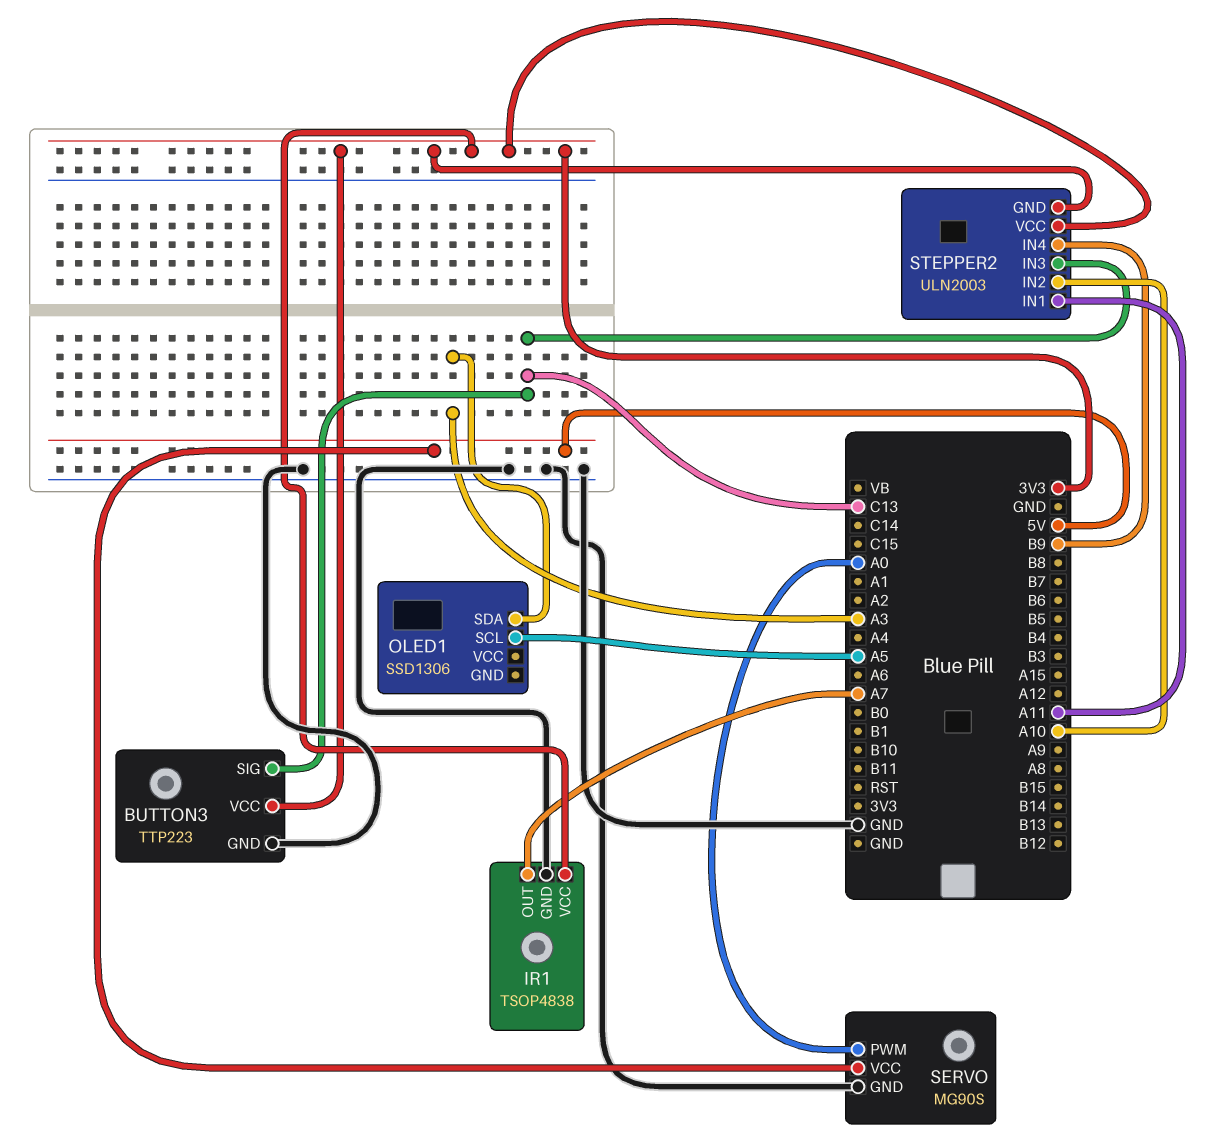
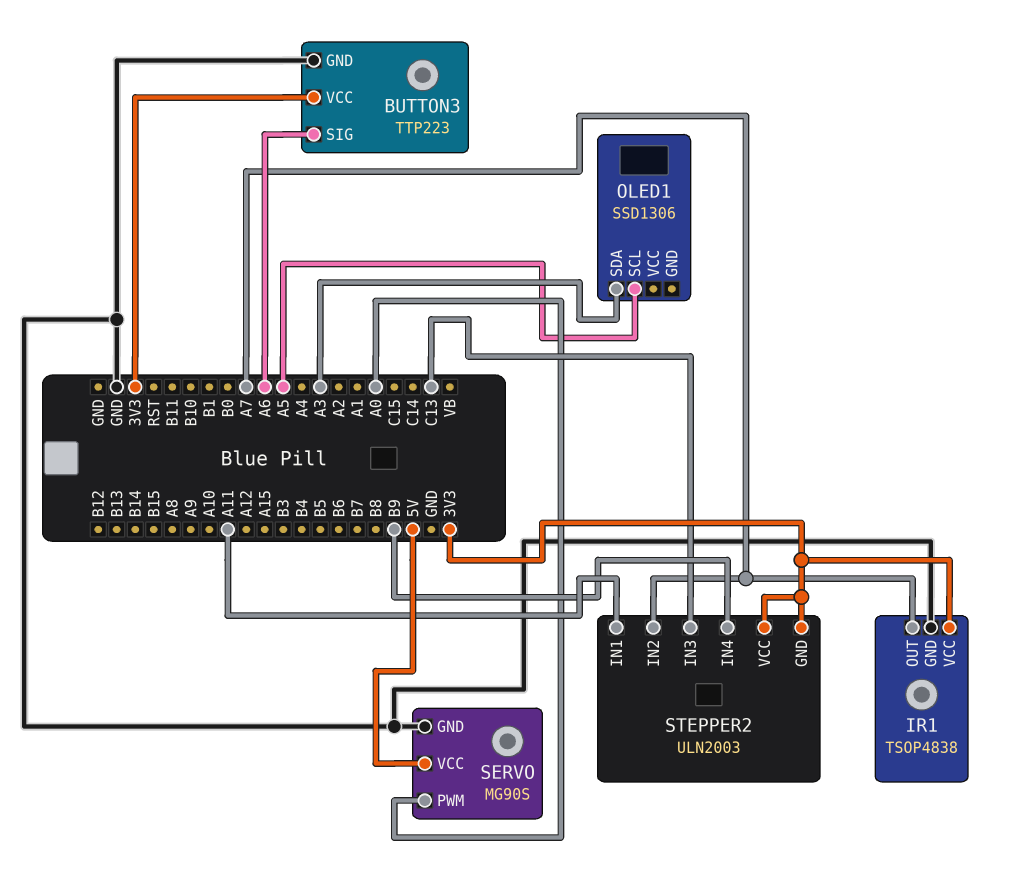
BUTTON3 pin SIG: C13 -> A6
STEPPER2 pin IN2: A10 -> A7

